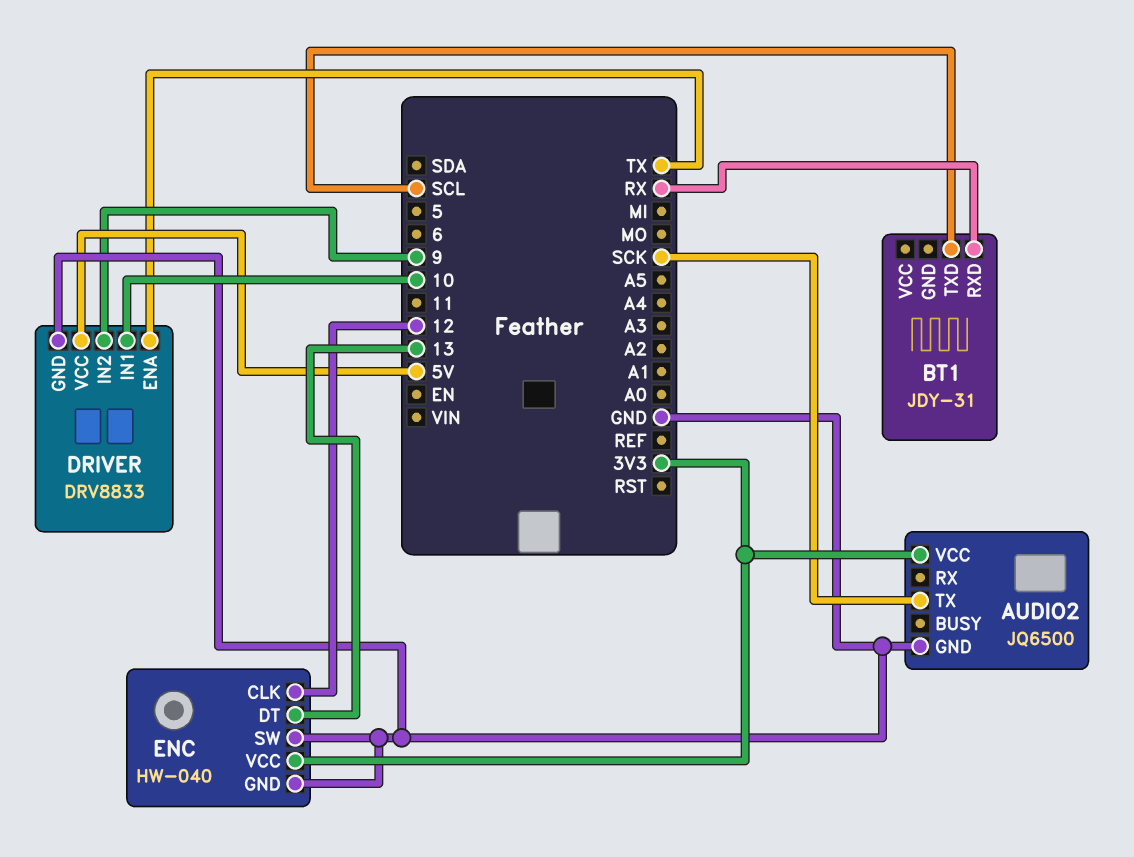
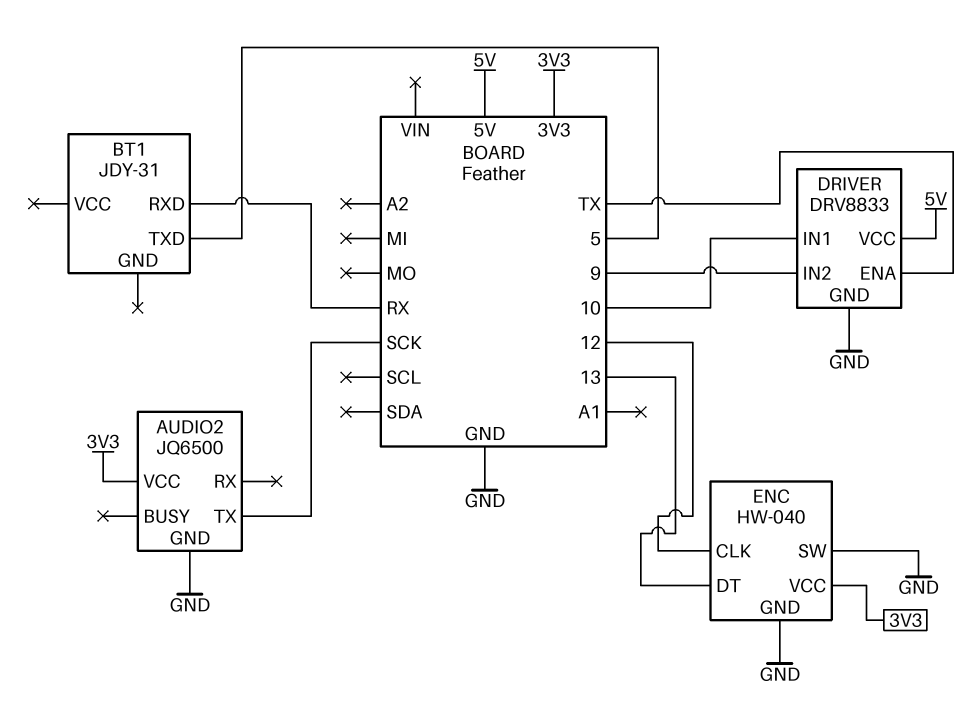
BT1 pin TXD: SCL -> 5

